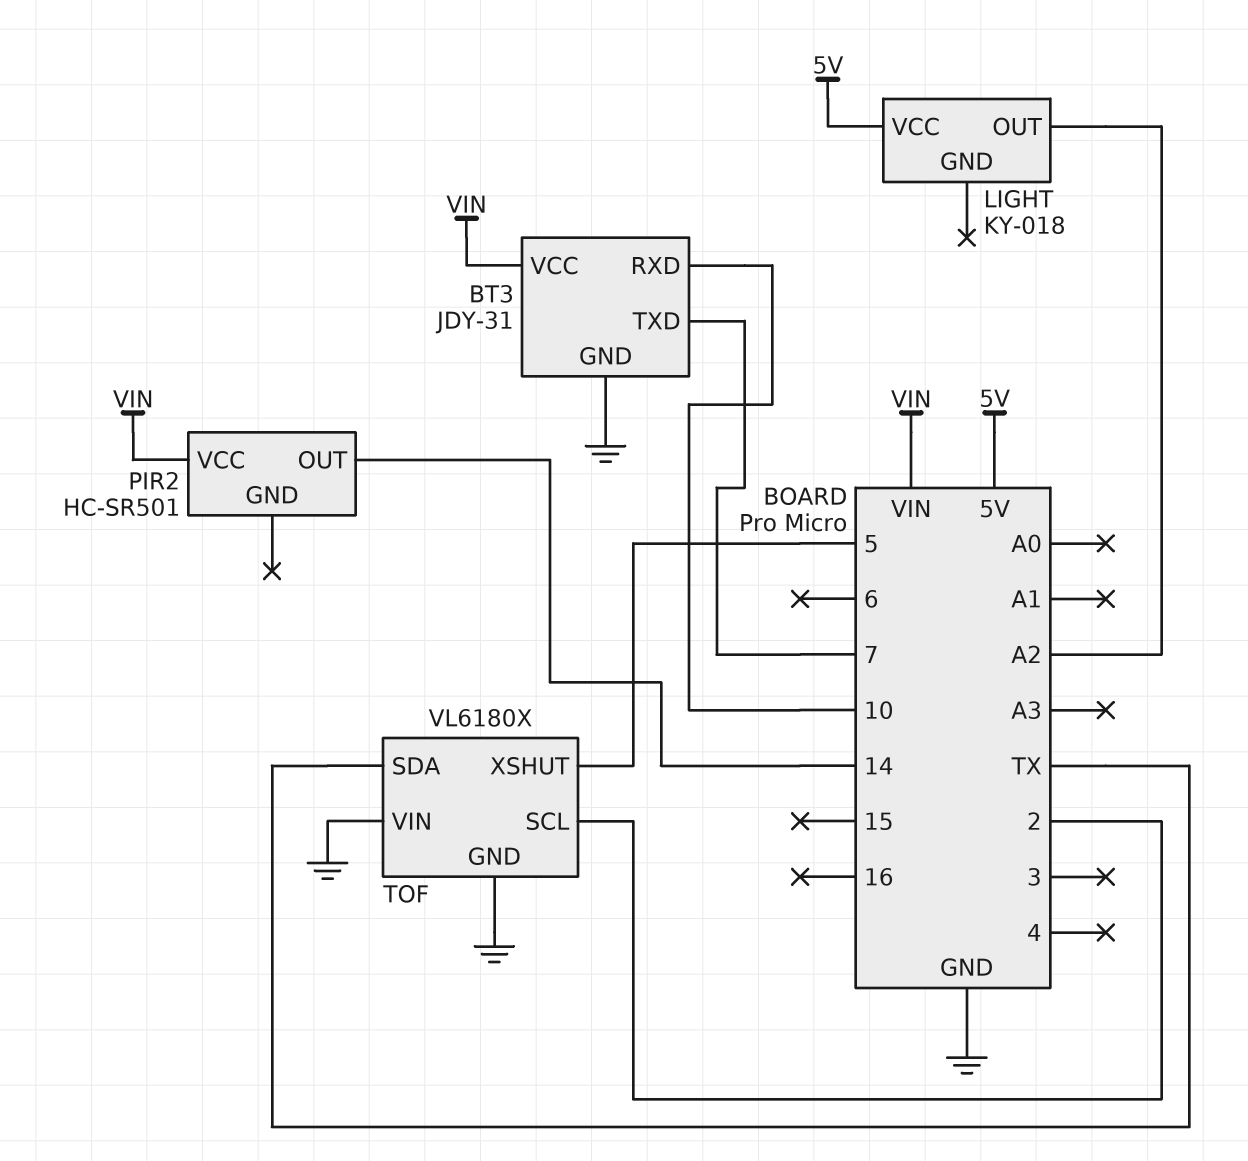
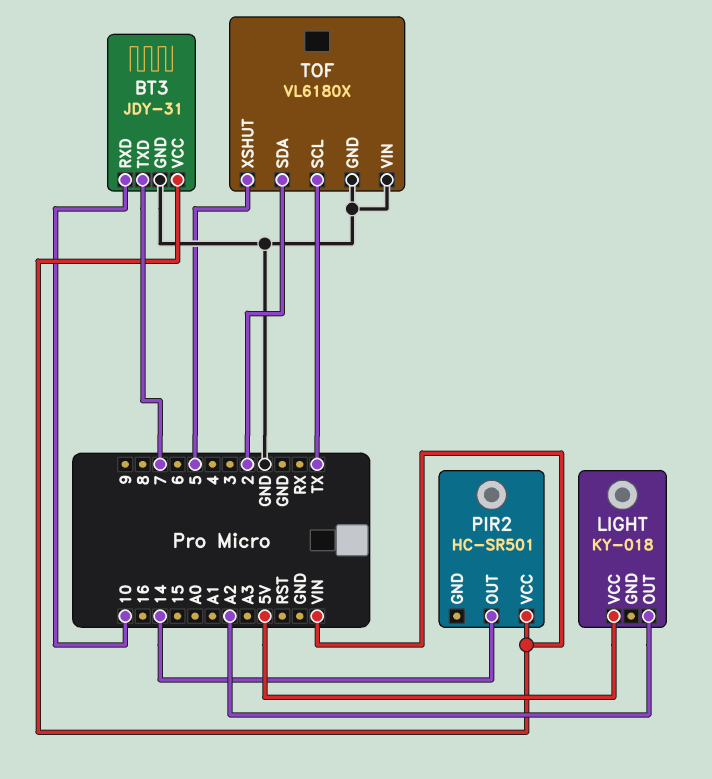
TOF pin SCL: 2 -> TX
TOF pin SDA: TX -> 2

